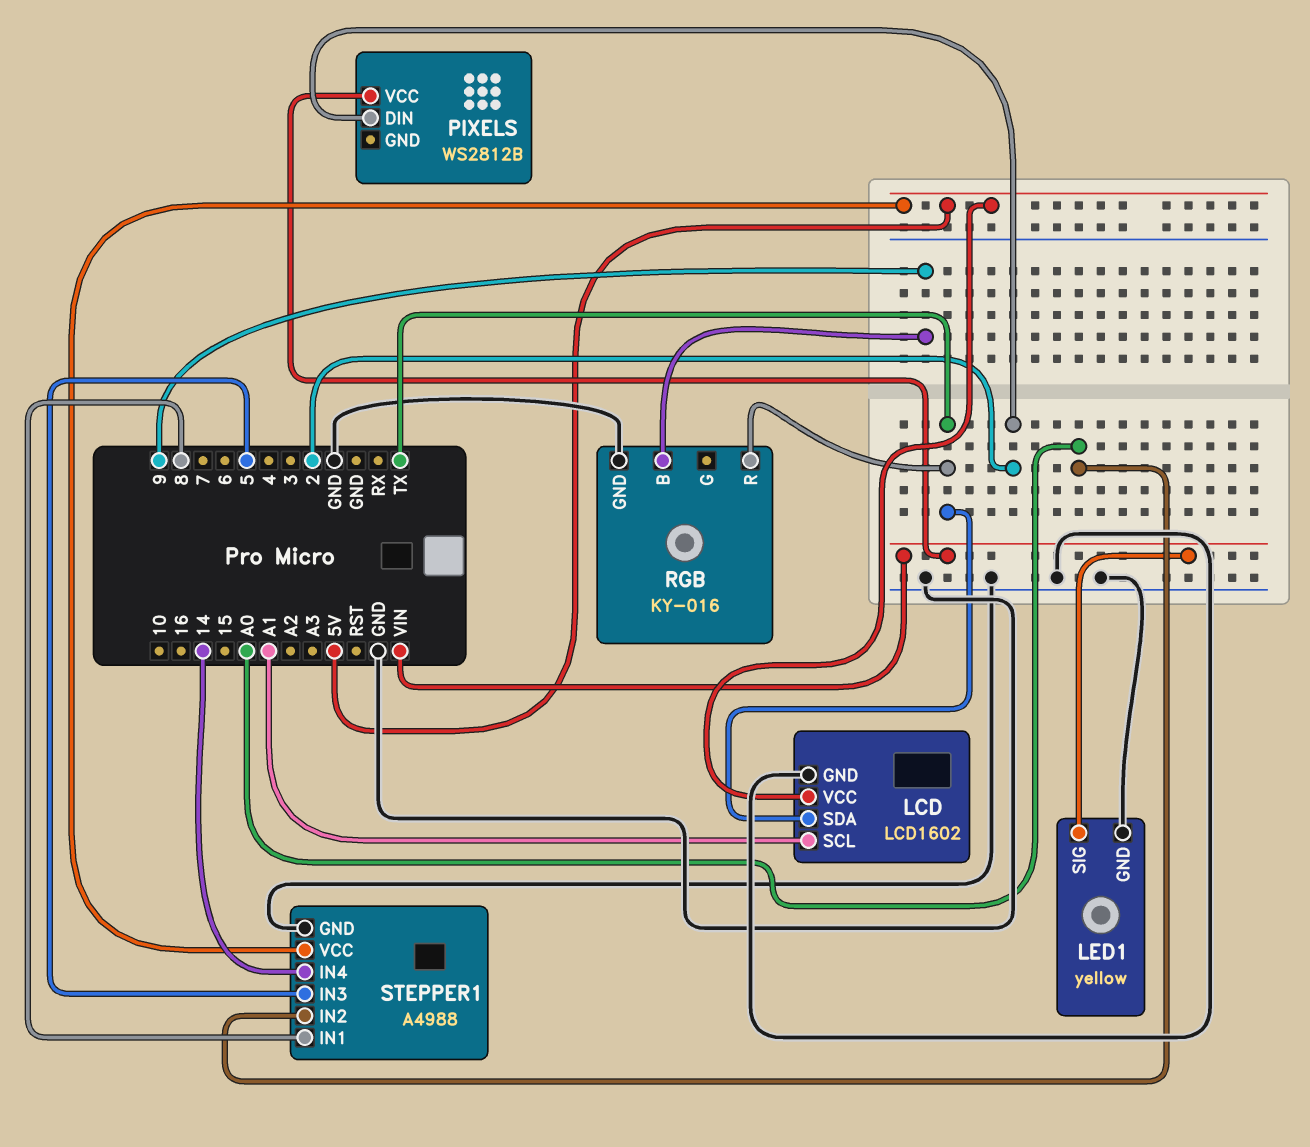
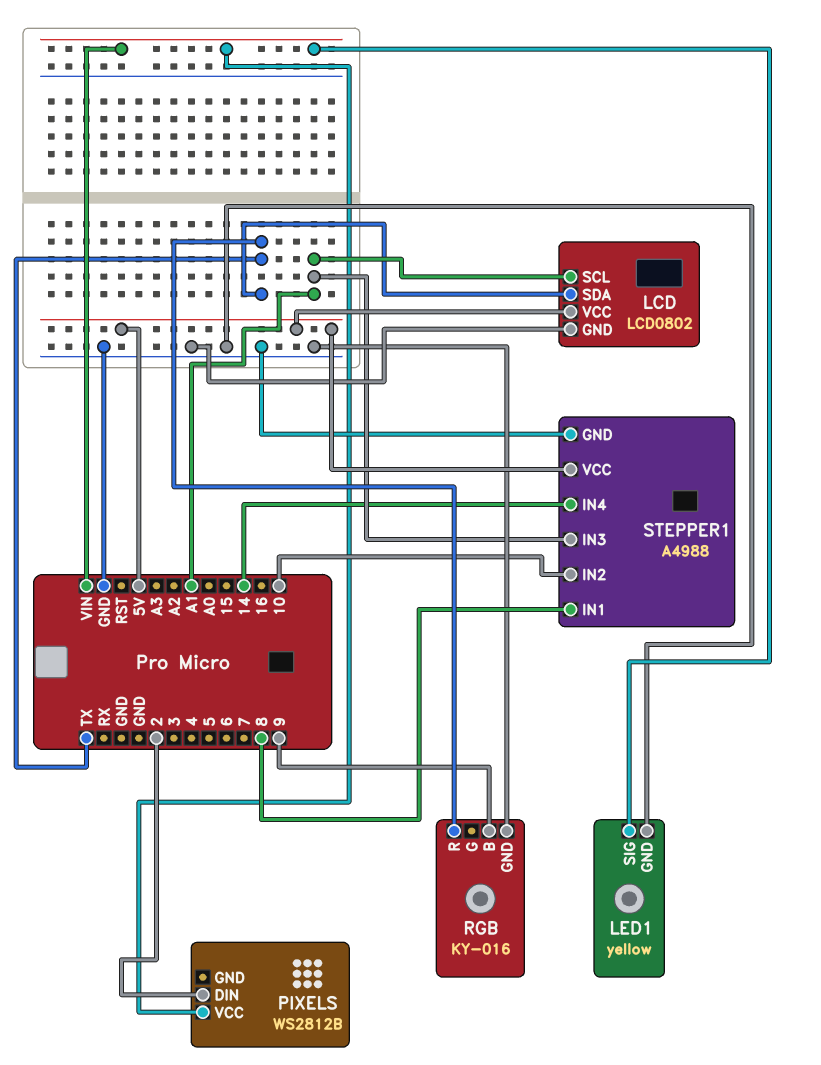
LCD: LCD1602 -> LCD0802
STEPPER1 pin IN2: A0 -> 10
STEPPER1 pin IN3: 5 -> A1

